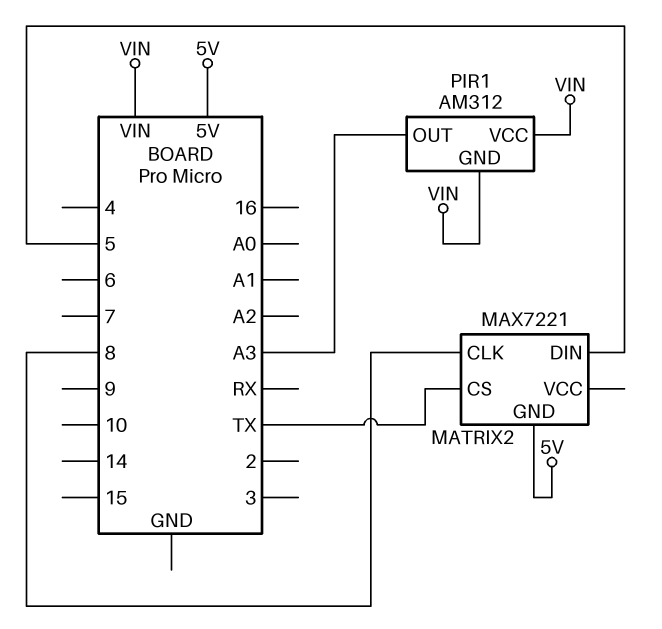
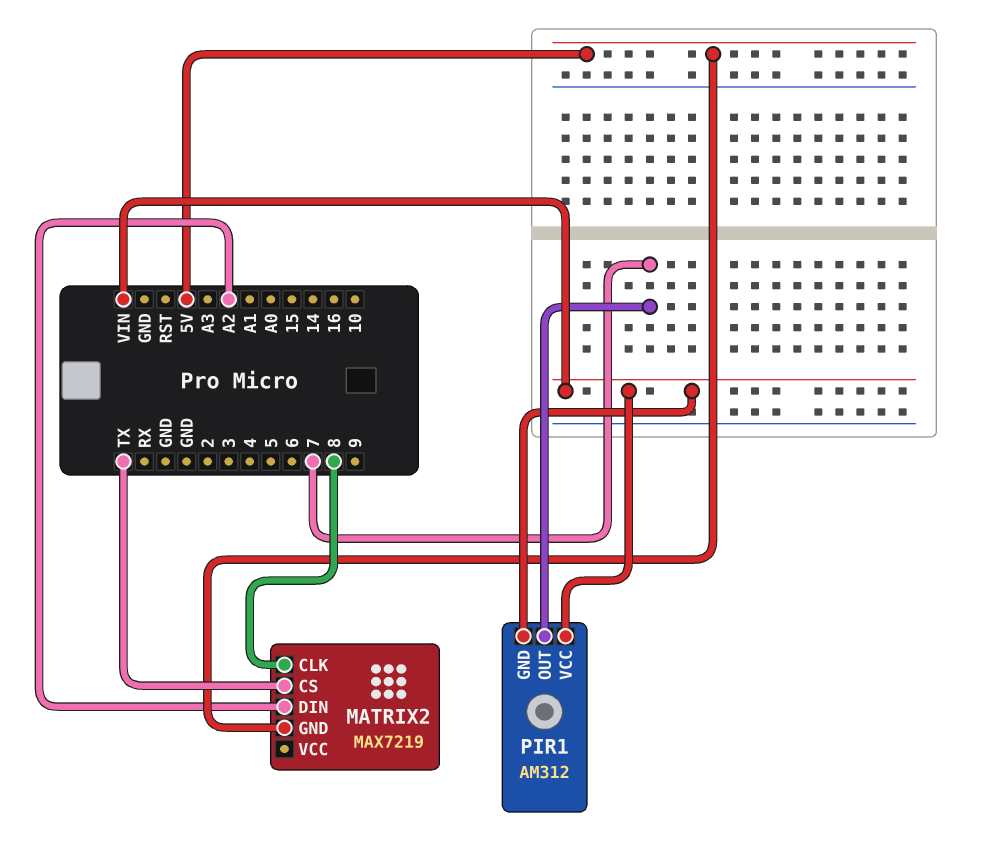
MATRIX2: MAX7221 -> MAX7219
MATRIX2 pin DIN: 5 -> A2
PIR1 pin OUT: A3 -> 7

